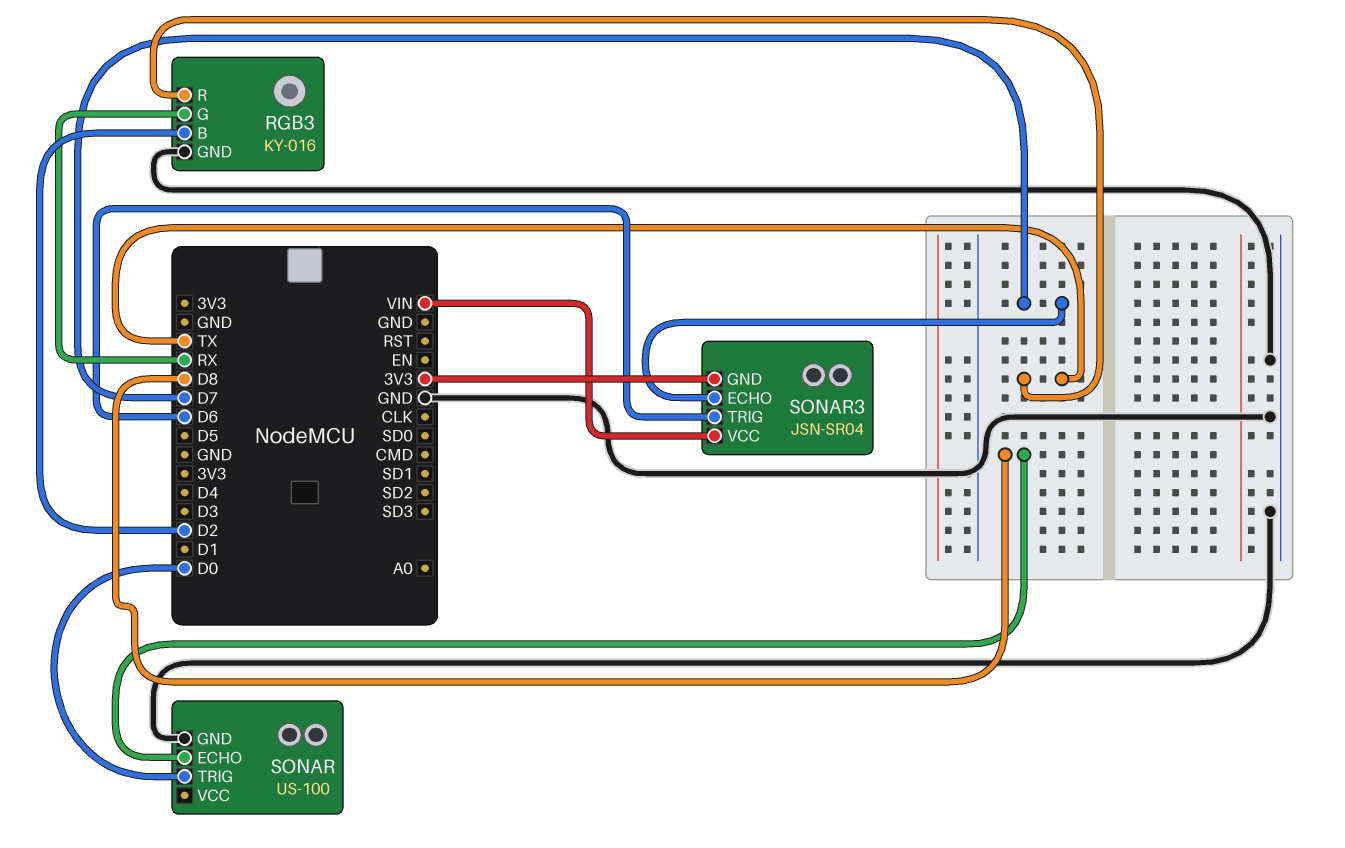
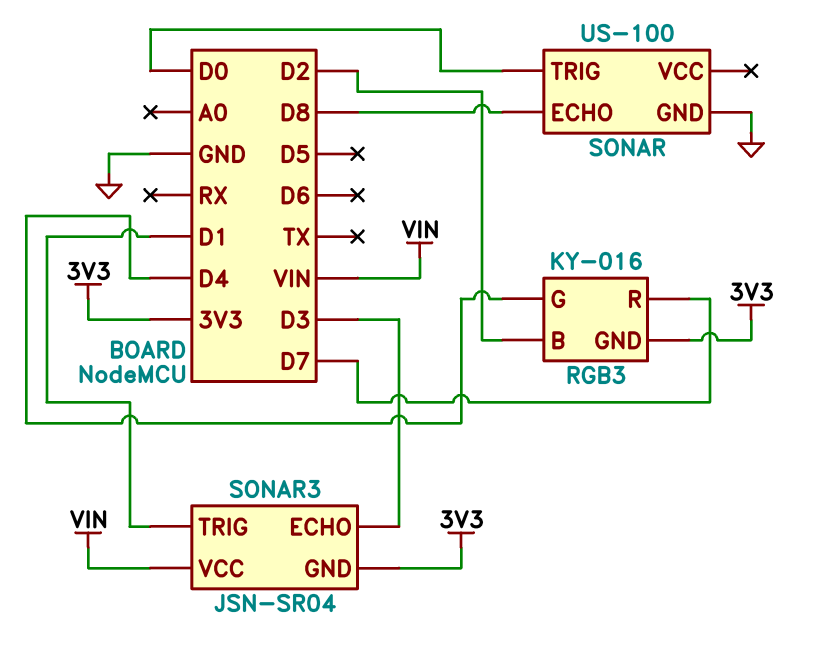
RGB3 pin G: RX -> D4
RGB3 pin GND: GND -> 3V3
RGB3 pin R: TX -> D7
SONAR3 pin ECHO: D7 -> D3
SONAR3 pin TRIG: D6 -> D1

